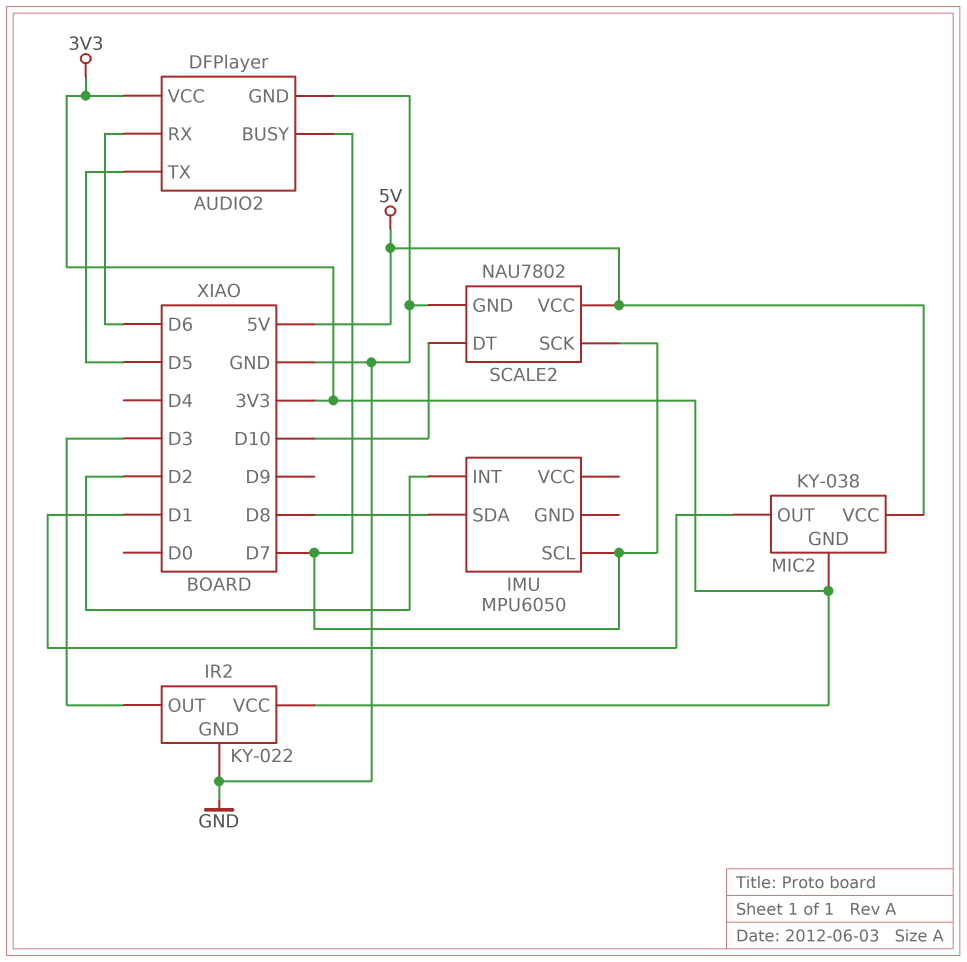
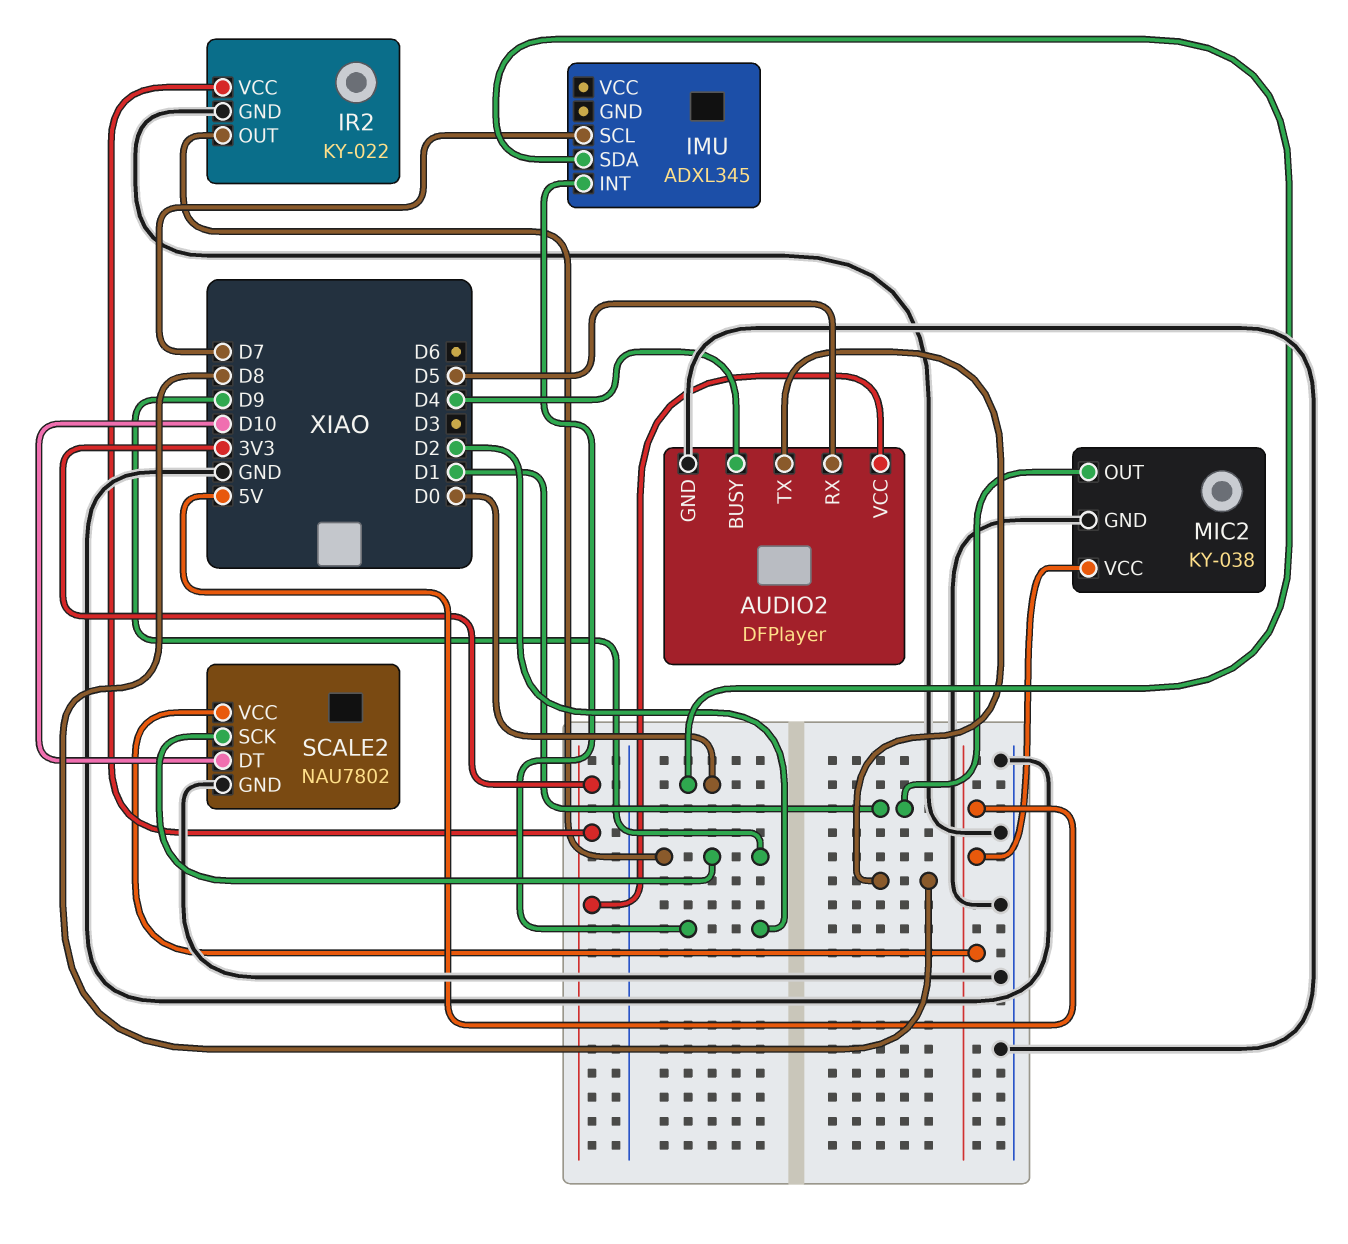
AUDIO2 pin BUSY: D7 -> D4
AUDIO2 pin RX: D6 -> D5
AUDIO2 pin TX: D5 -> D8
IMU: MPU6050 -> ADXL345
IMU pin SDA: D8 -> D0
IR2 pin OUT: D3 -> D9
MIC2 pin GND: 3V3 -> GND
SCALE2 pin SCK: D7 -> D9

